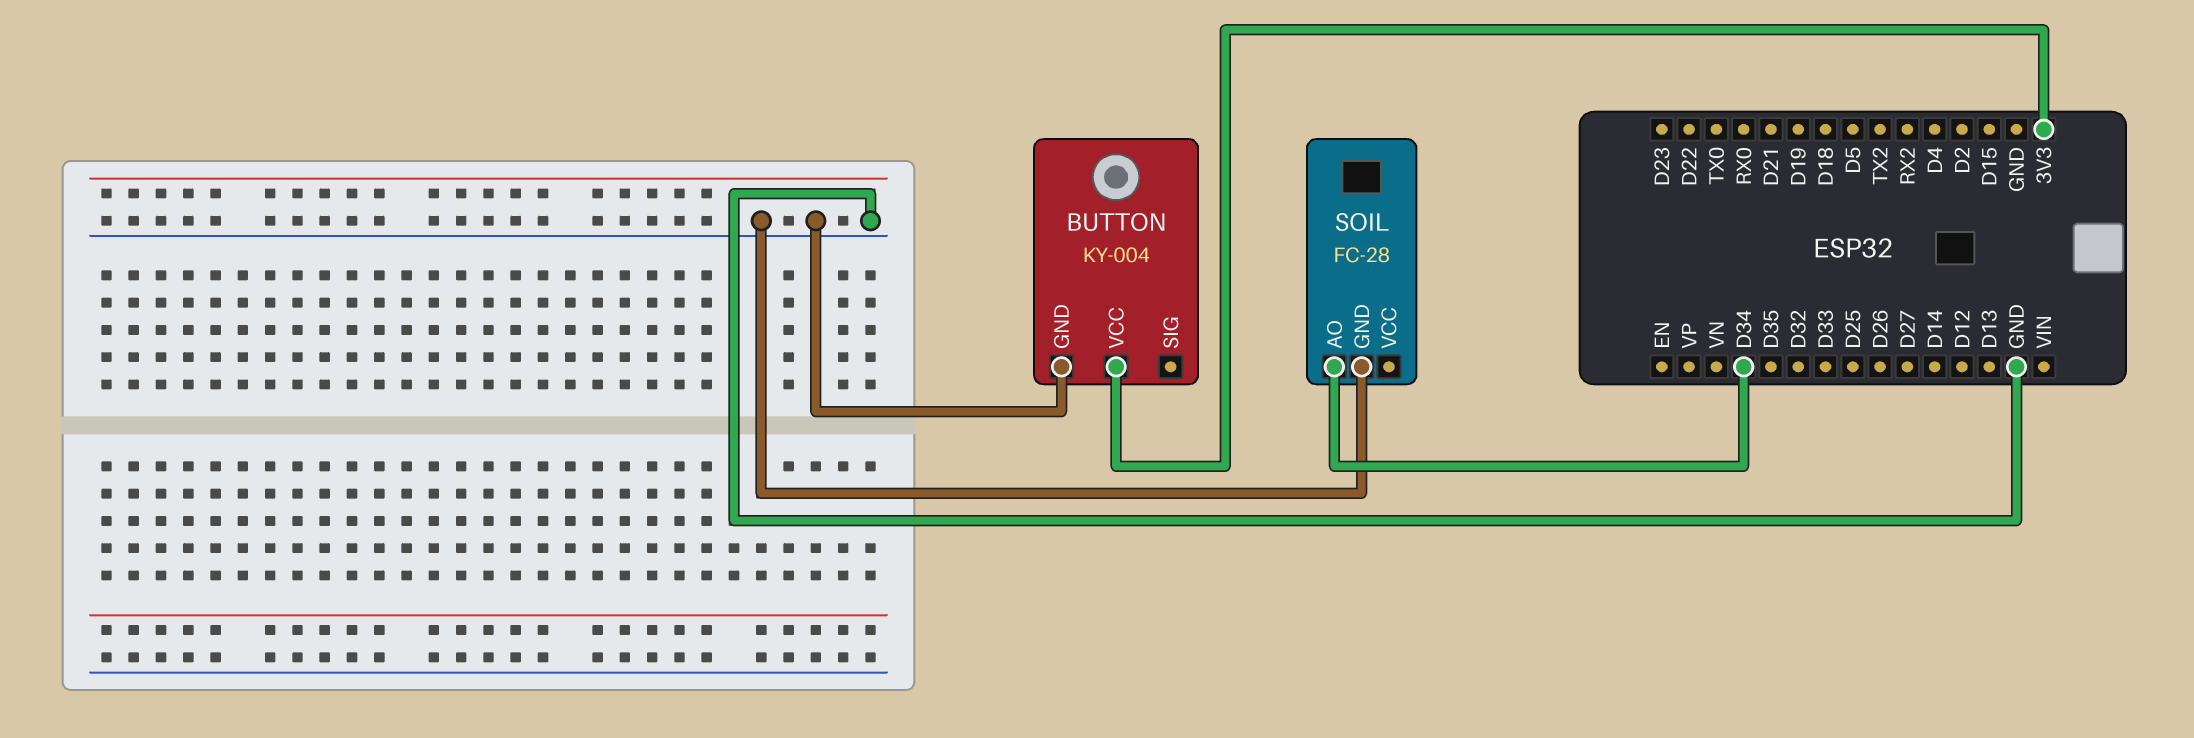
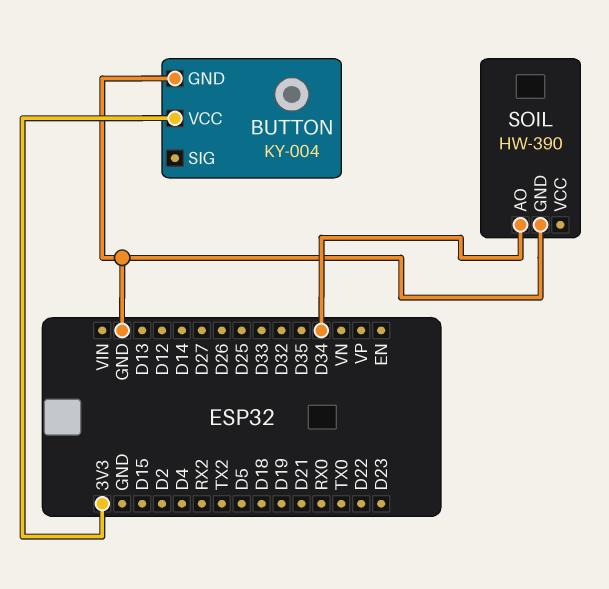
SOIL: FC-28 -> HW-390

